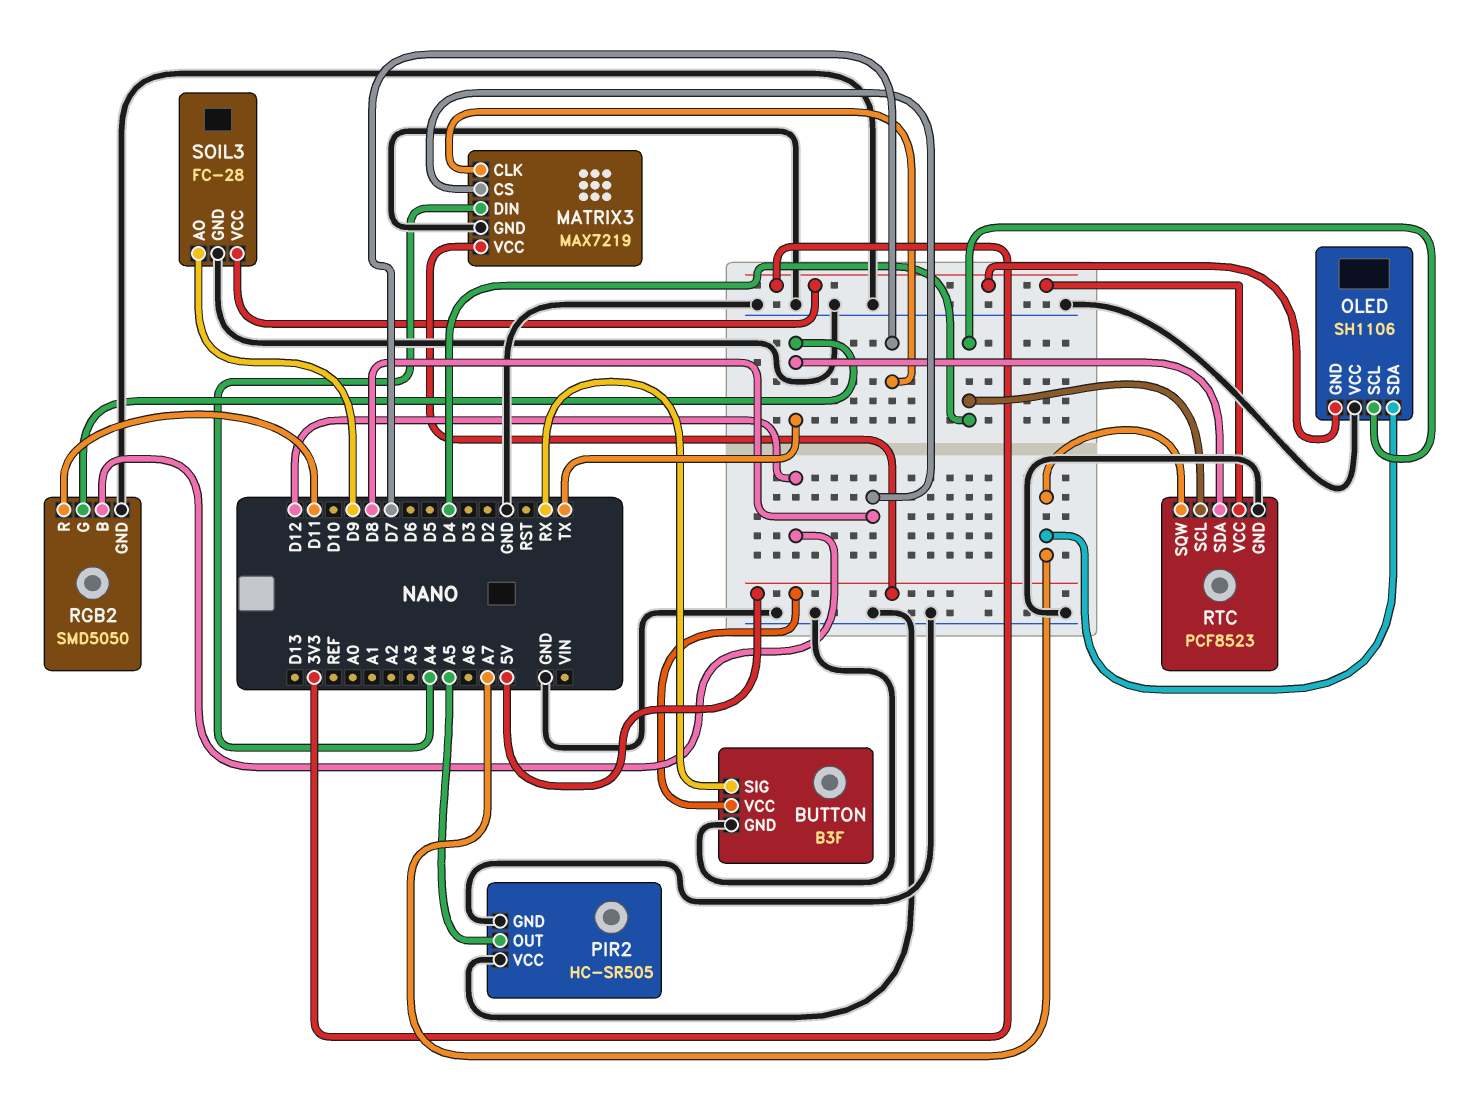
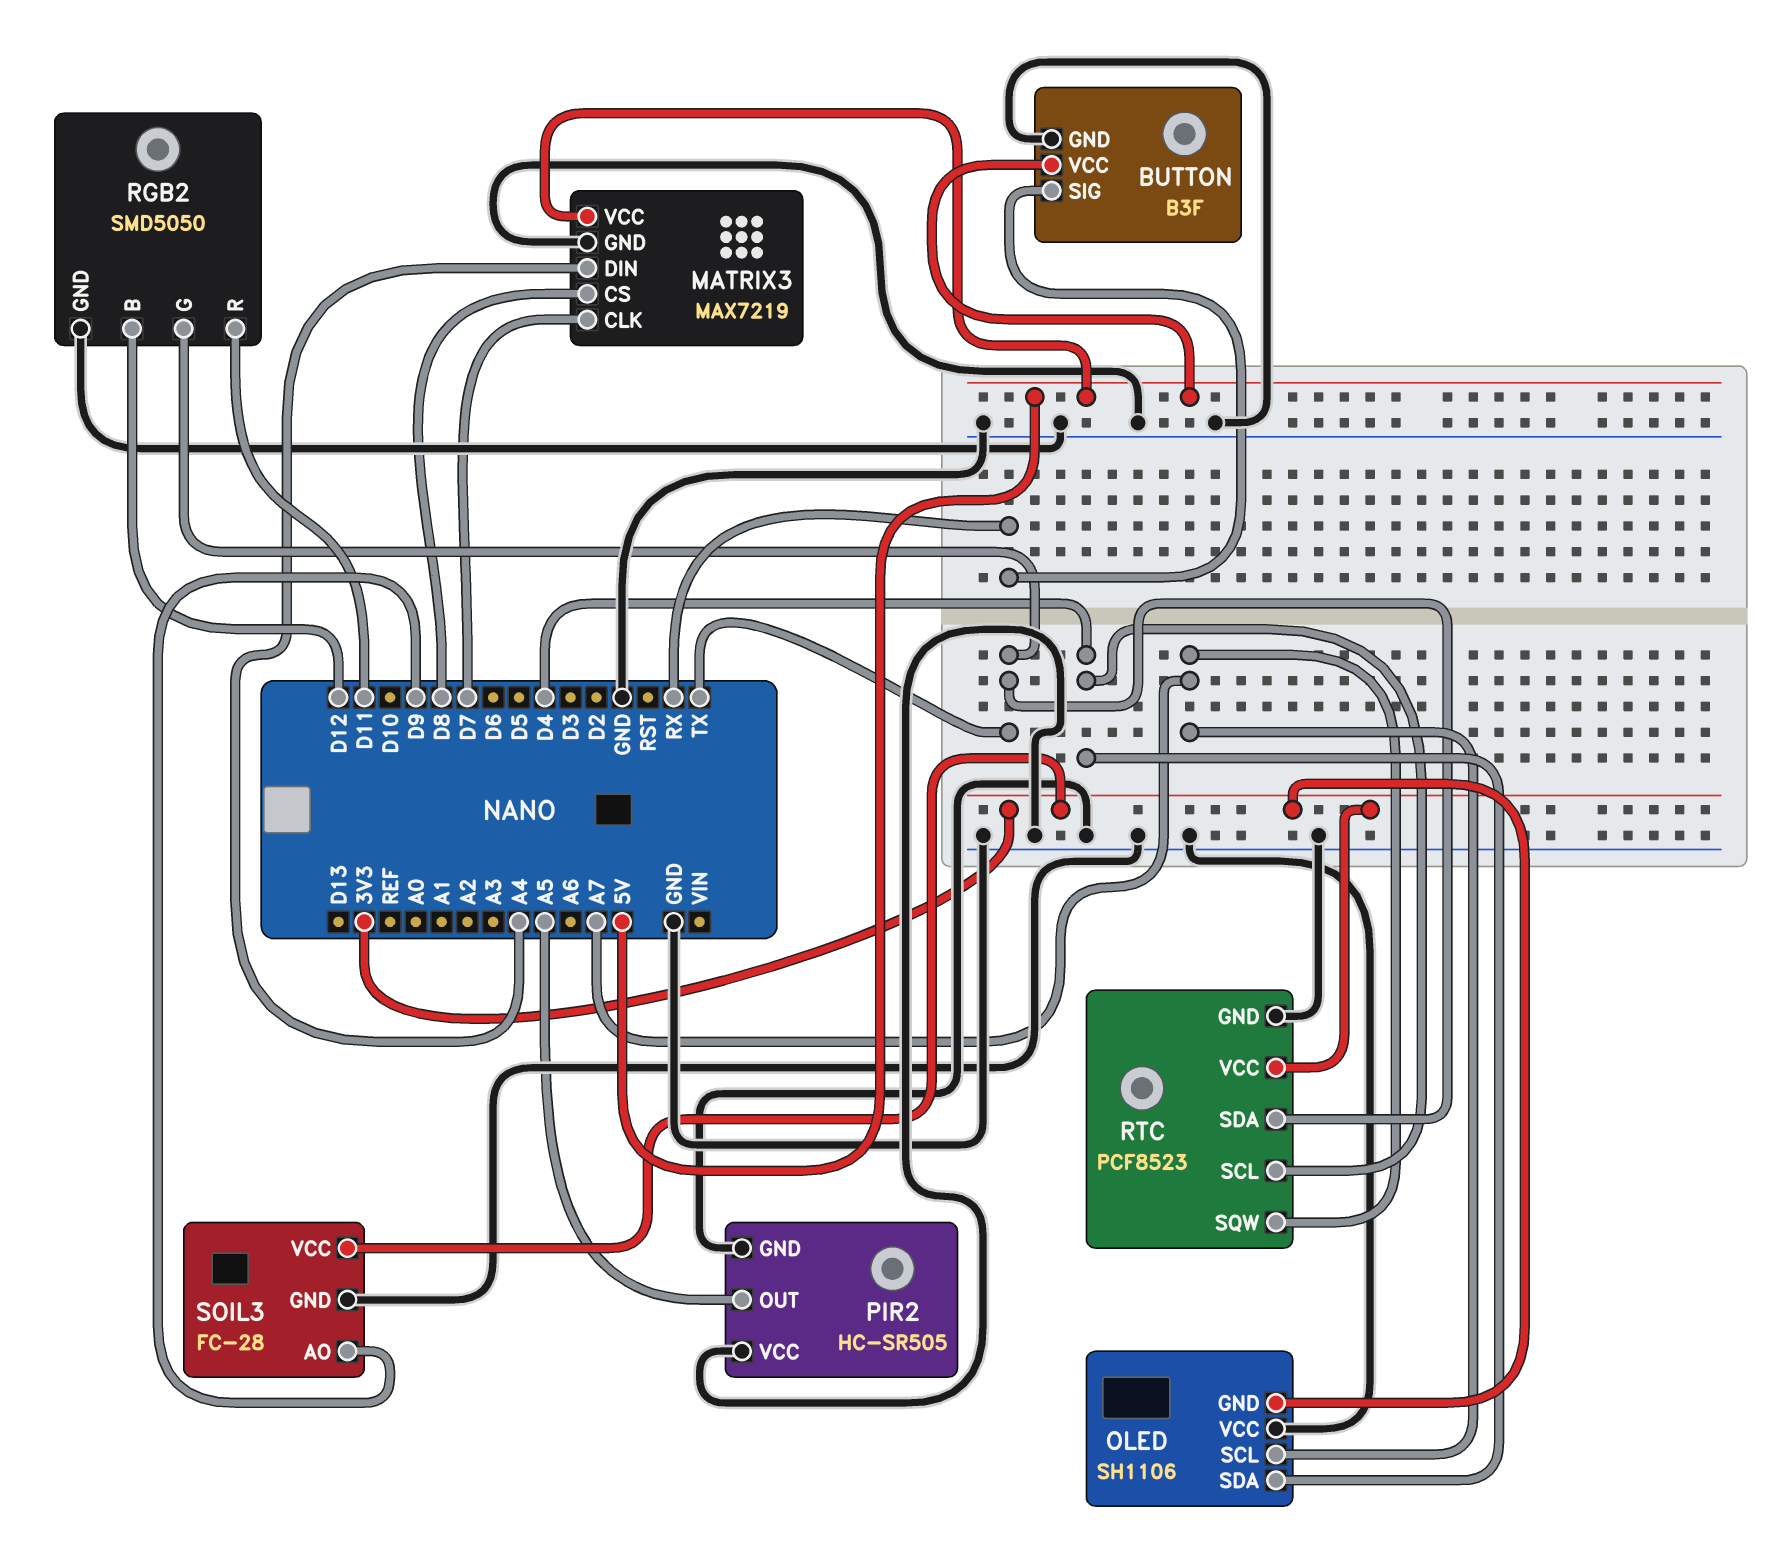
OLED pin SCL: D4 -> A7
OLED pin SDA: A7 -> D4

